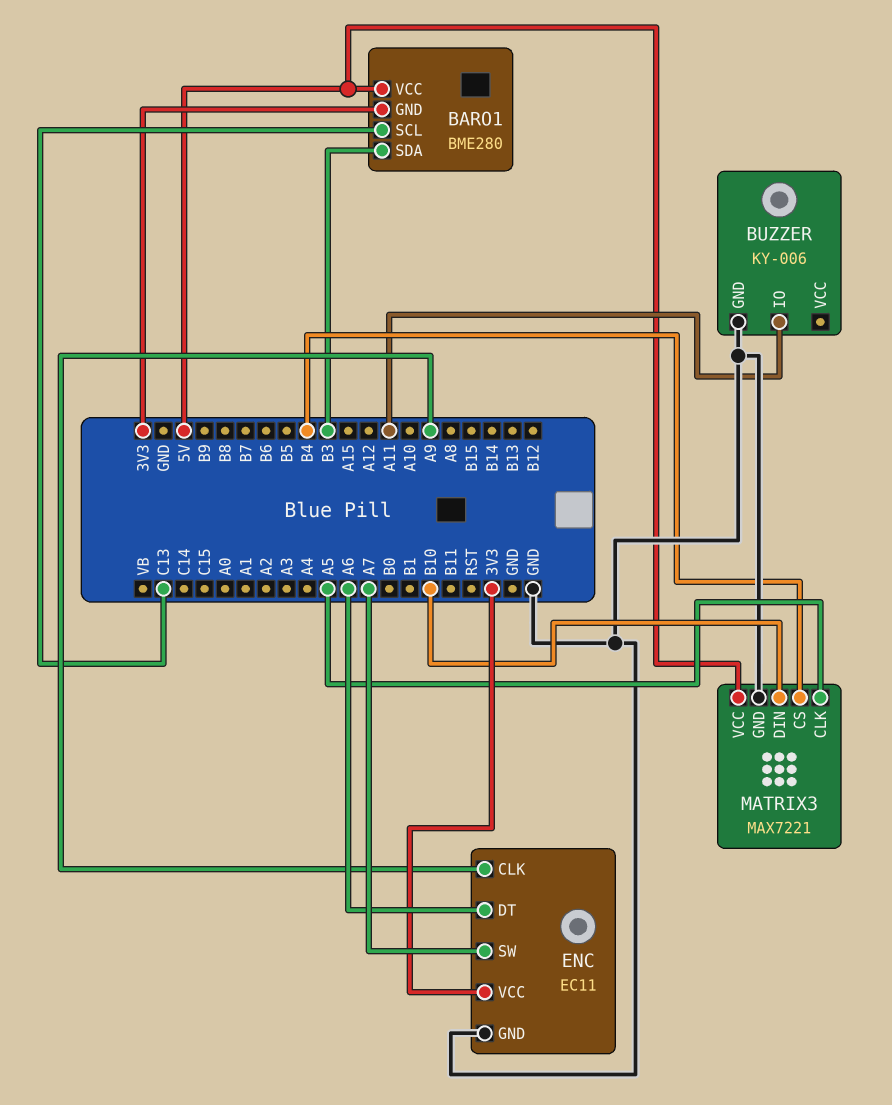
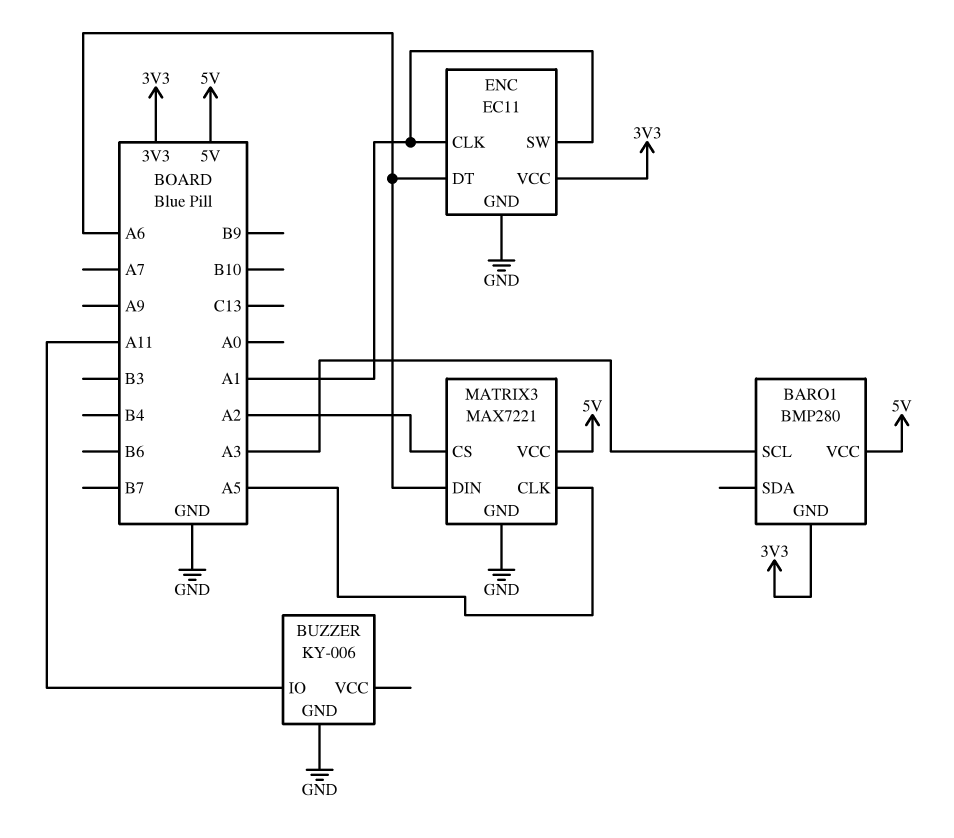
BARO1: BME280 -> BMP280
BARO1 pin SCL: C13 -> A3
BARO1 pin SDA: B3 -> none
ENC pin CLK: A9 -> A1
ENC pin SW: A7 -> A1
MATRIX3 pin CS: B4 -> A2
MATRIX3 pin DIN: B10 -> A6

